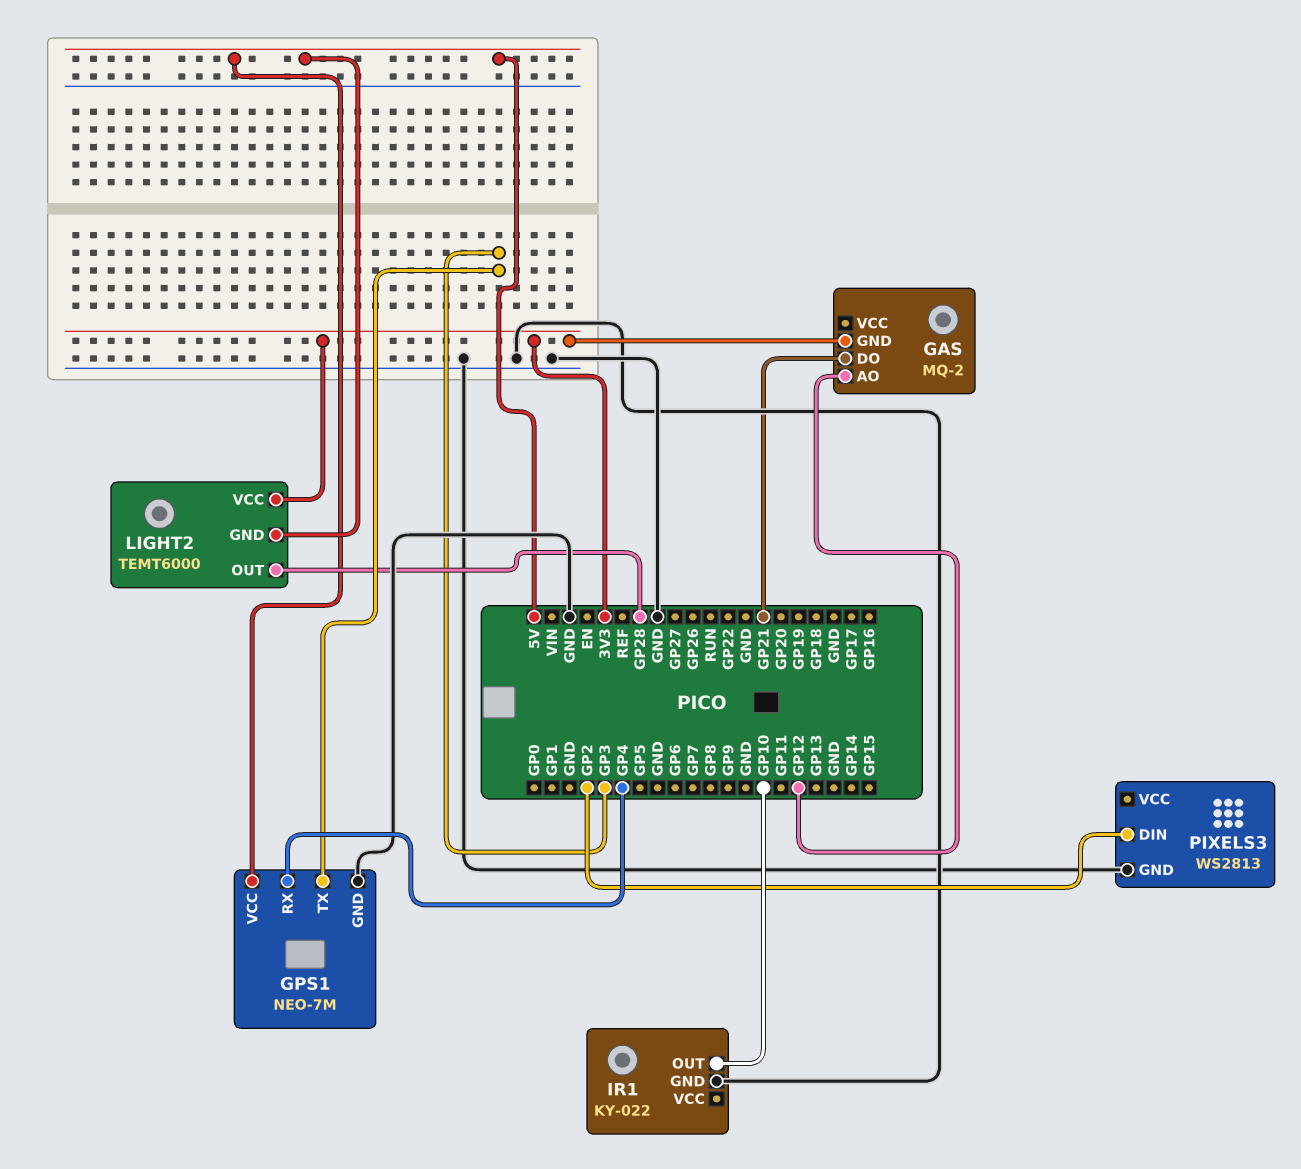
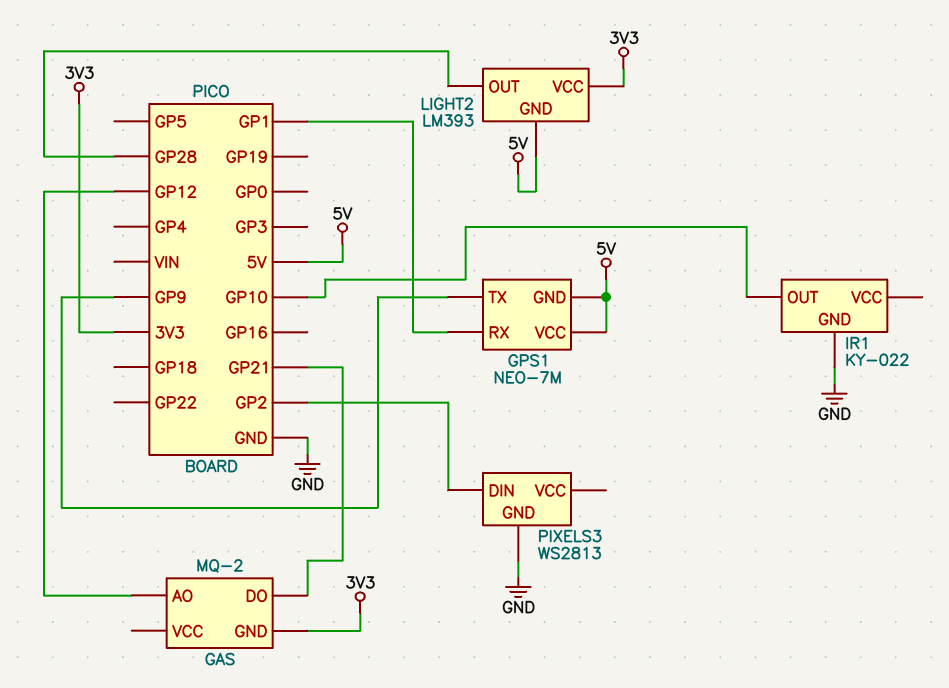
GPS1 pin GND: GND -> 5V
GPS1 pin RX: GP4 -> GP1
GPS1 pin TX: GP3 -> GP9
LIGHT2: TEMT6000 -> LM393

